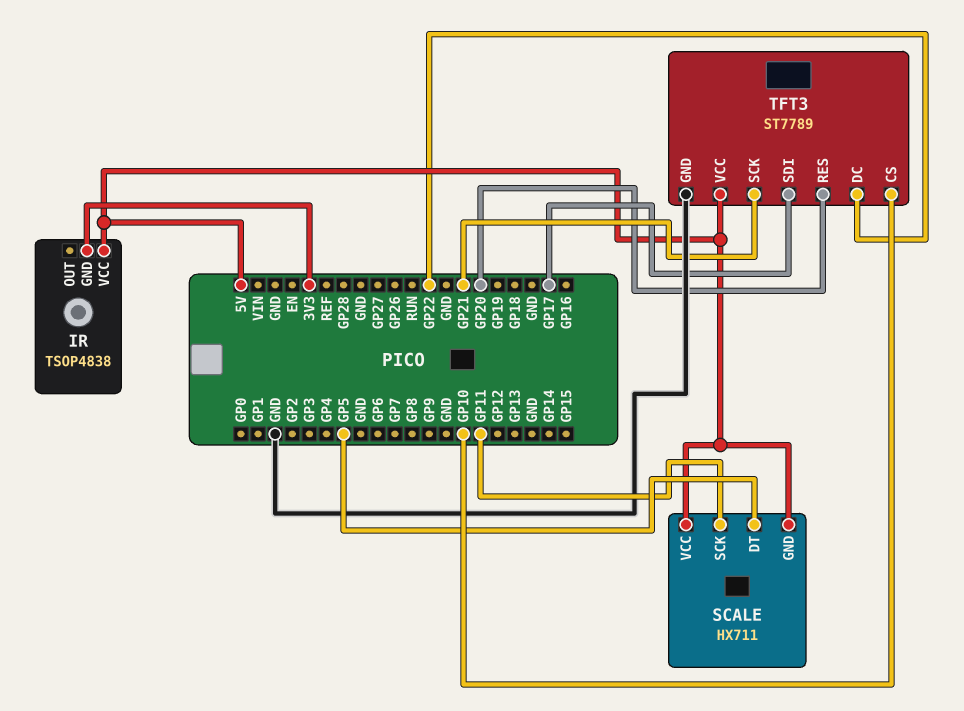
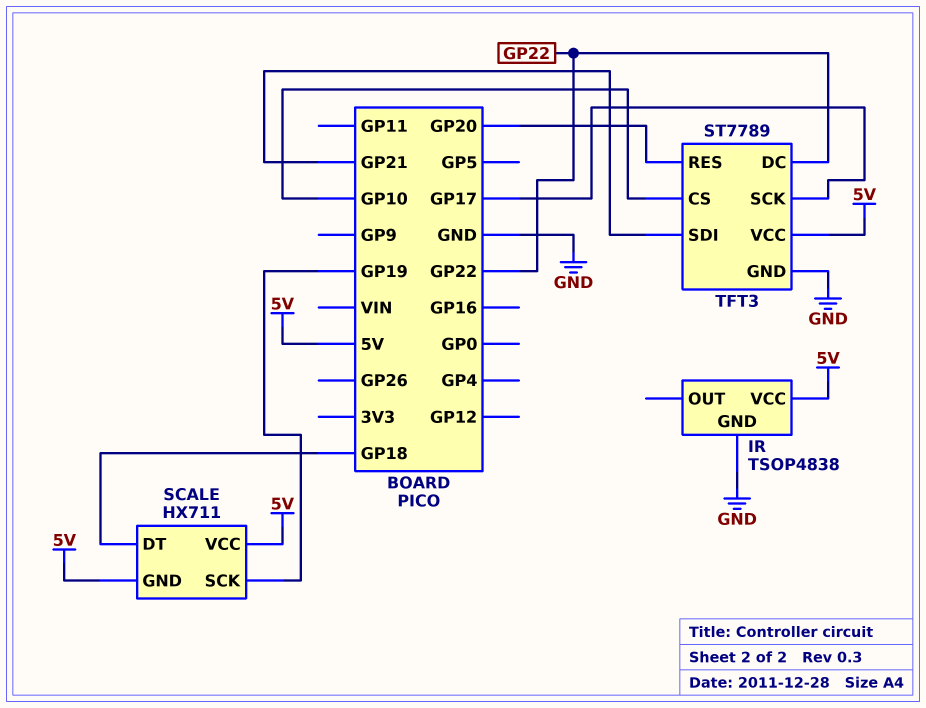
IR pin GND: 3V3 -> GND
SCALE pin DT: GP5 -> GP18
SCALE pin SCK: GP11 -> GP19
TFT3 pin SCK: GP21 -> GP17
TFT3 pin SDI: GP17 -> GP21

